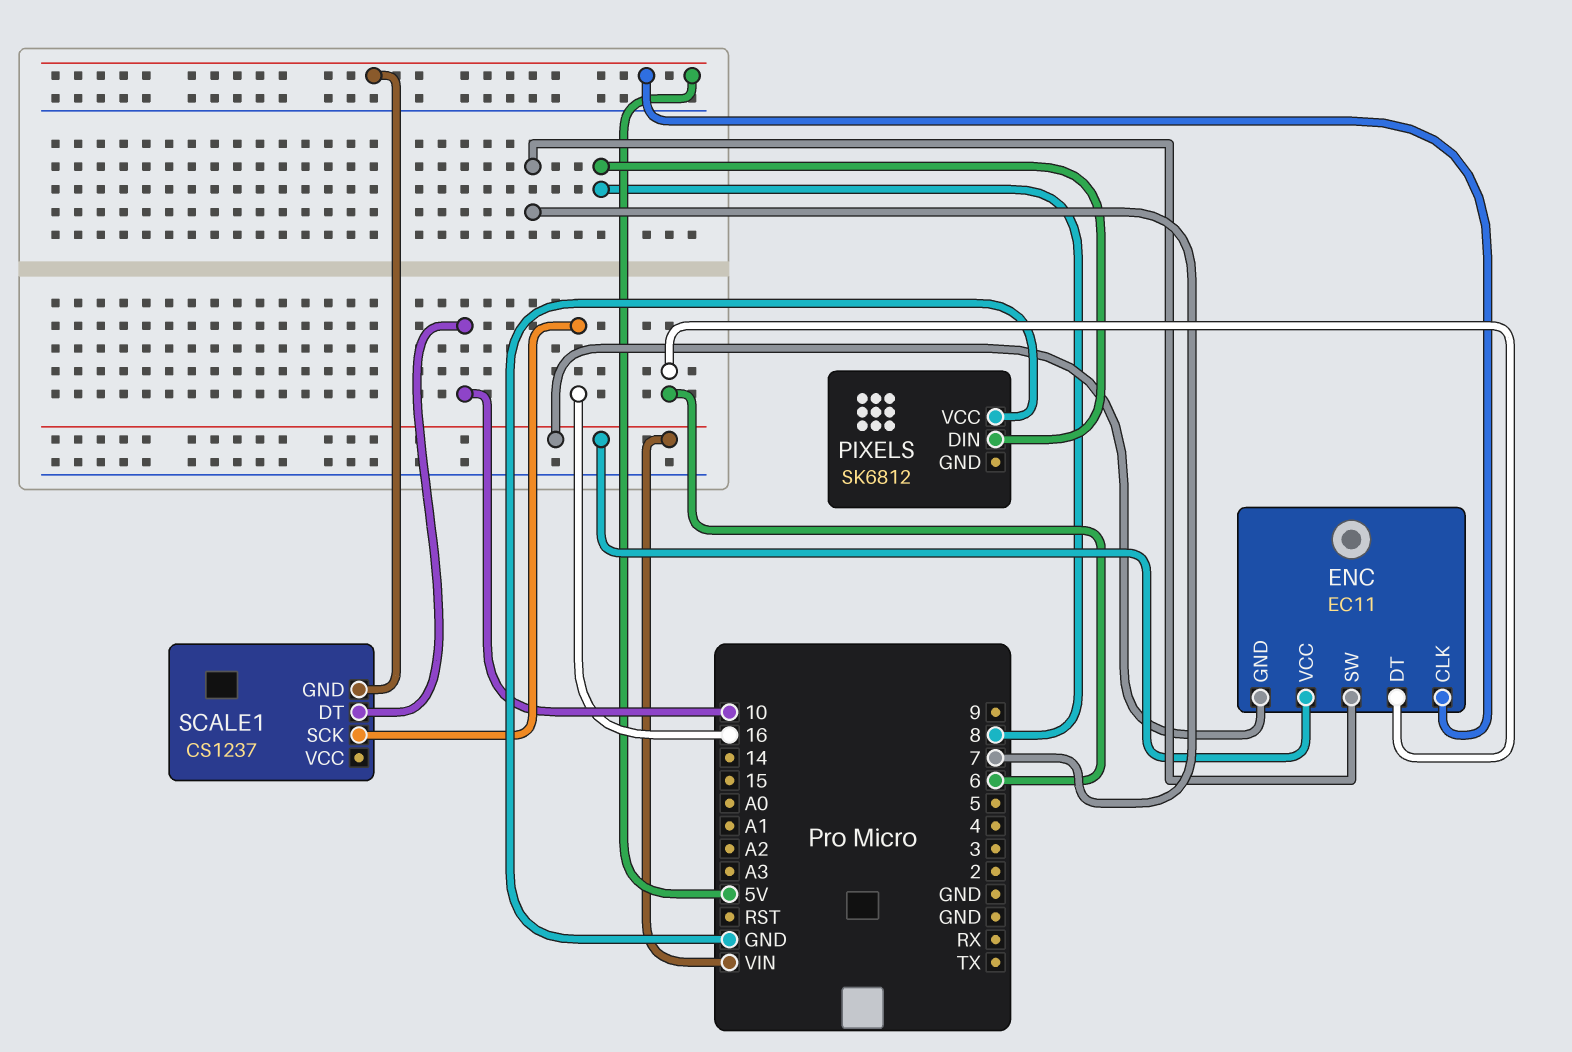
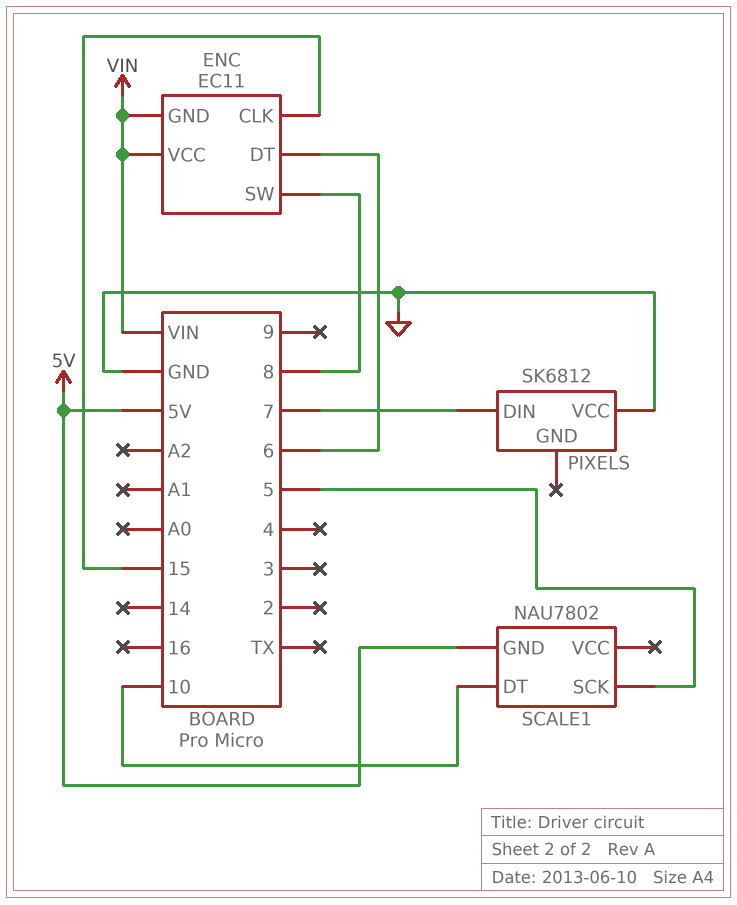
ENC pin CLK: 5V -> 15
ENC pin SW: 7 -> 8
PIXELS pin DIN: 8 -> 7
SCALE1: CS1237 -> NAU7802
SCALE1 pin SCK: 16 -> 5

